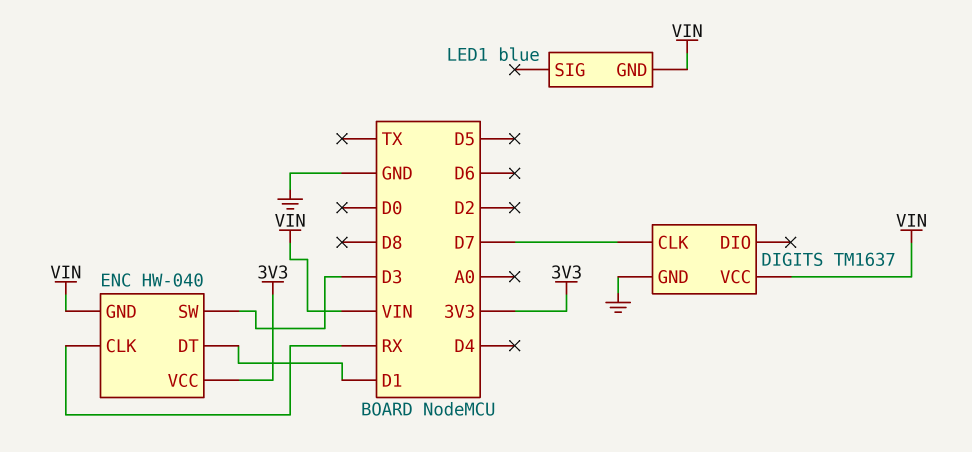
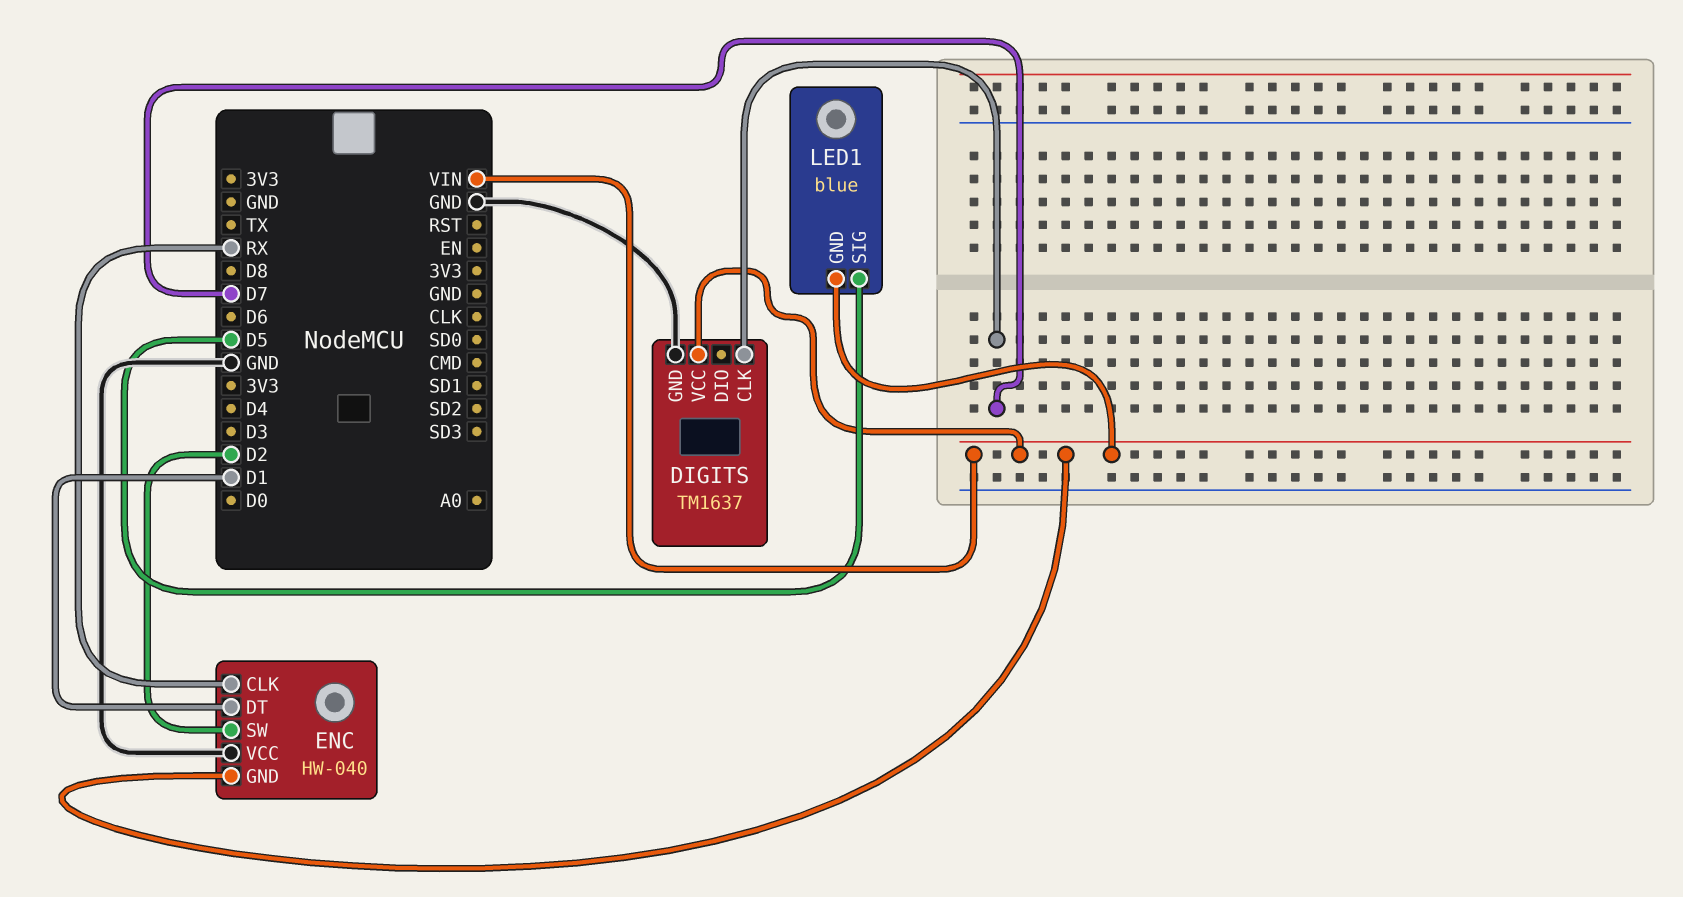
ENC pin SW: D3 -> D2
ENC pin VCC: 3V3 -> GND
LED1 pin SIG: none -> D5

